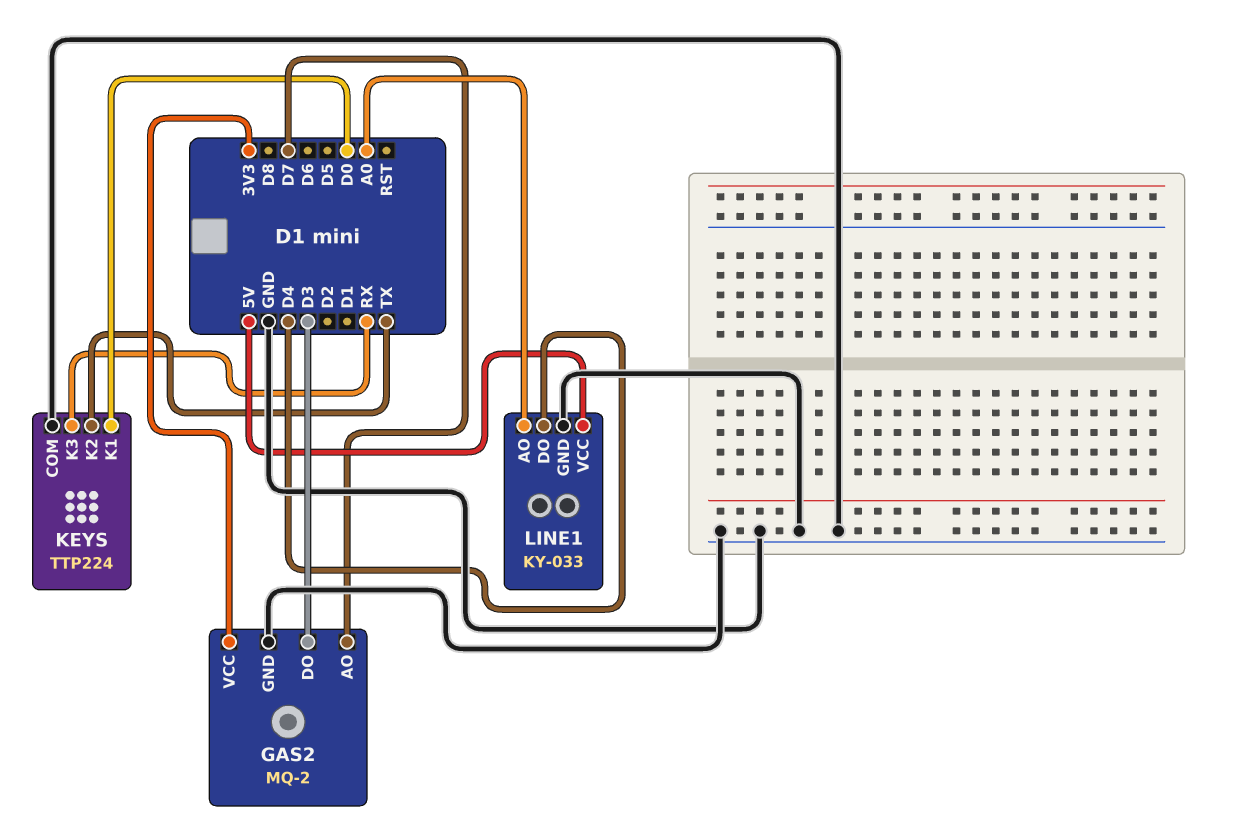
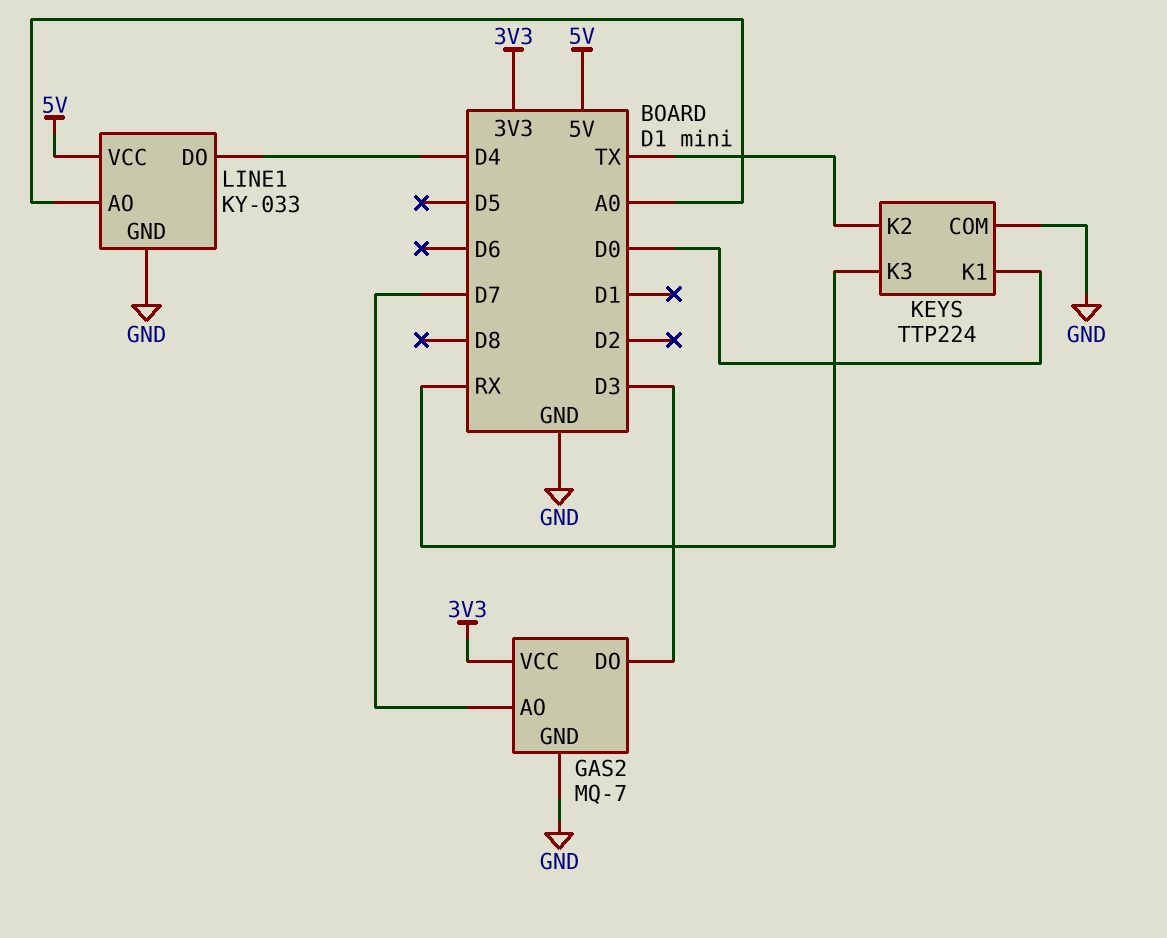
GAS2: MQ-2 -> MQ-7

